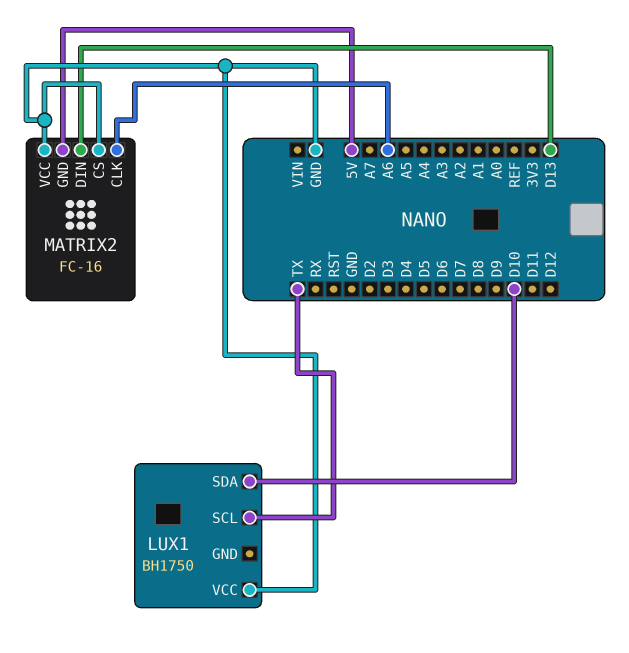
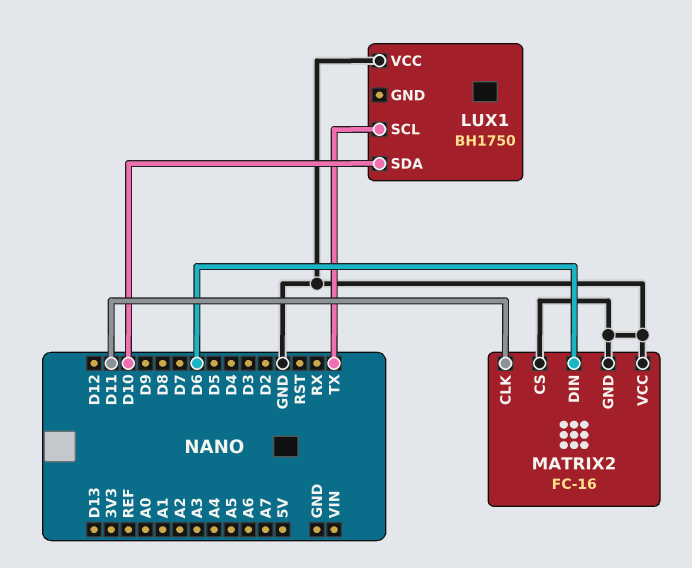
MATRIX2 pin CLK: A6 -> D11
MATRIX2 pin DIN: D13 -> D6
MATRIX2 pin GND: 5V -> GND

